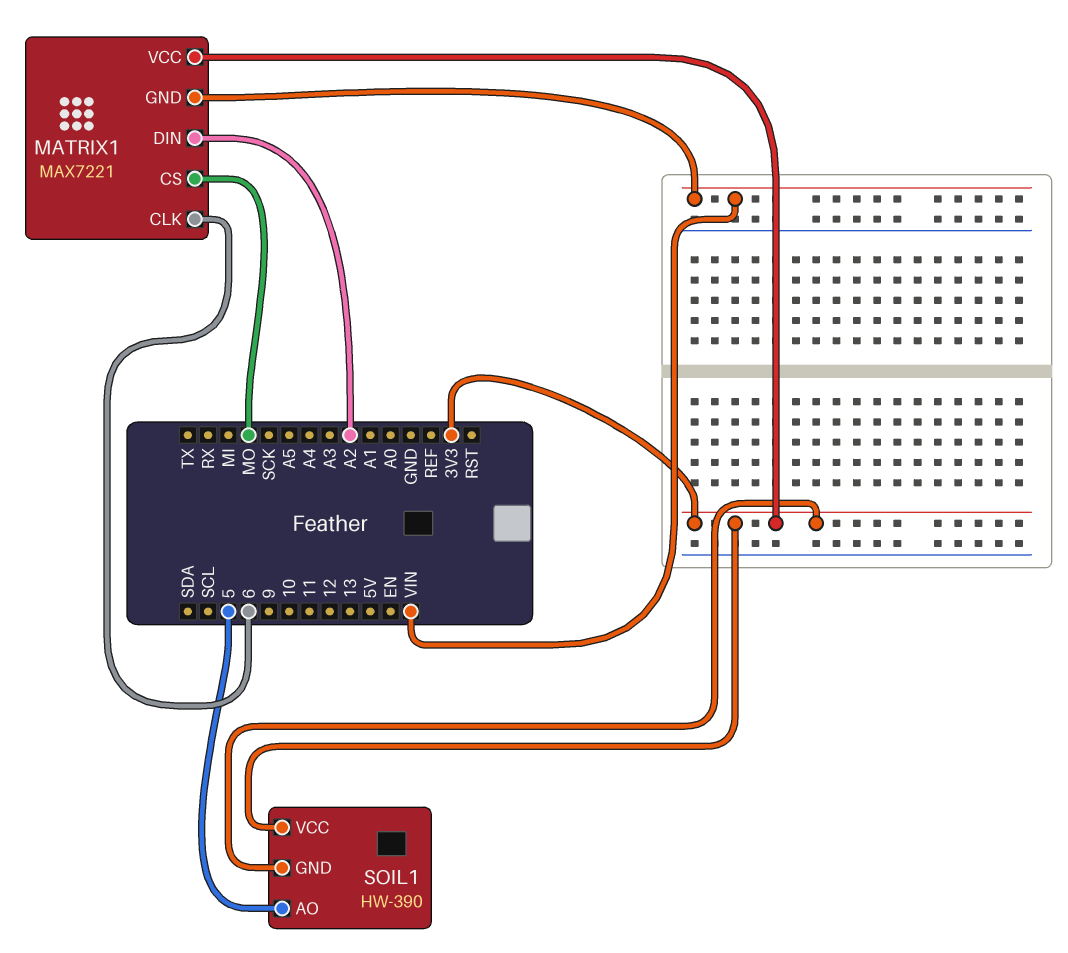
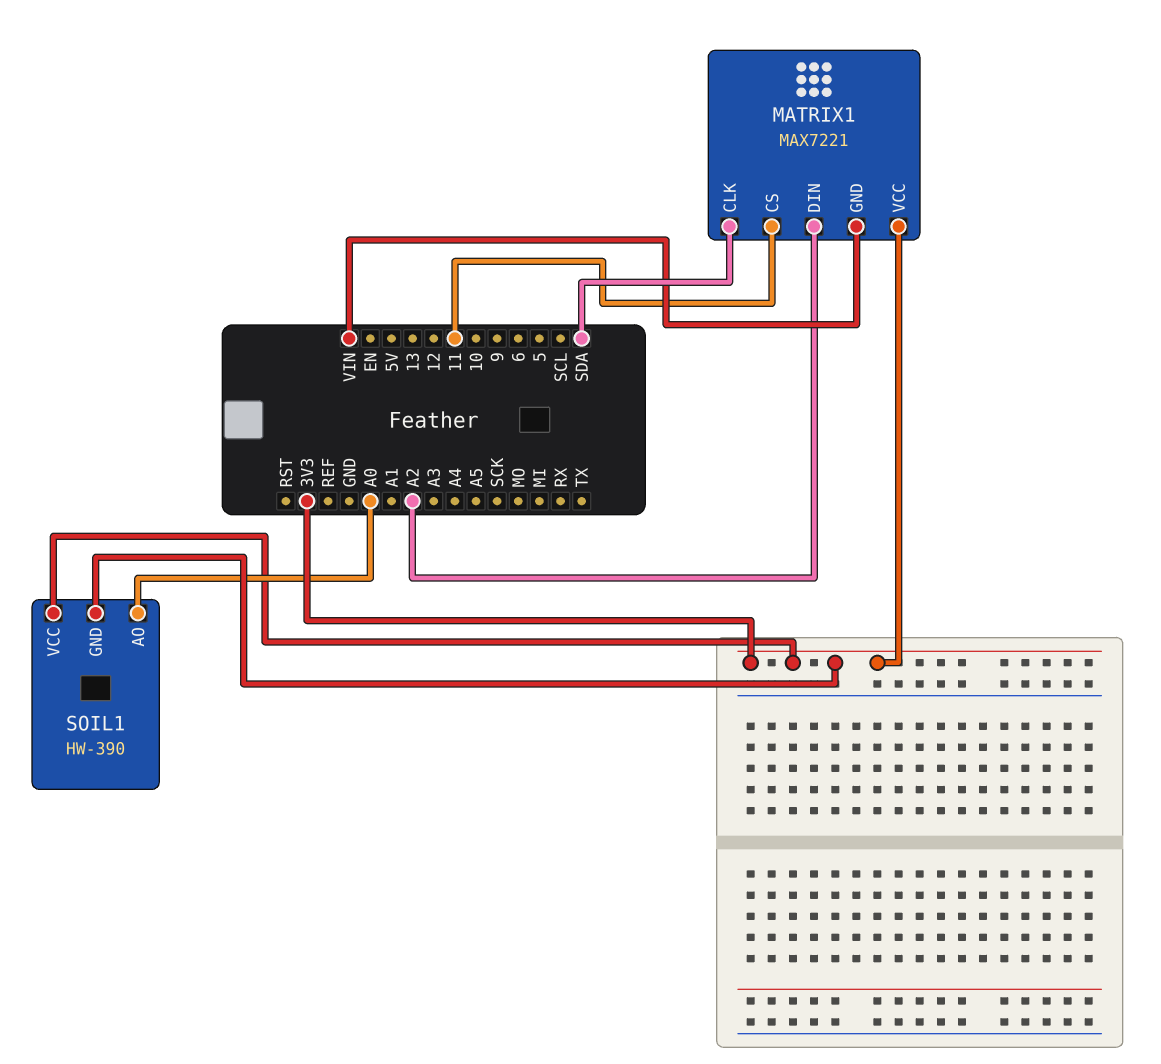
MATRIX1 pin CLK: 6 -> SDA
MATRIX1 pin CS: MO -> 11
SOIL1 pin AO: 5 -> A0

